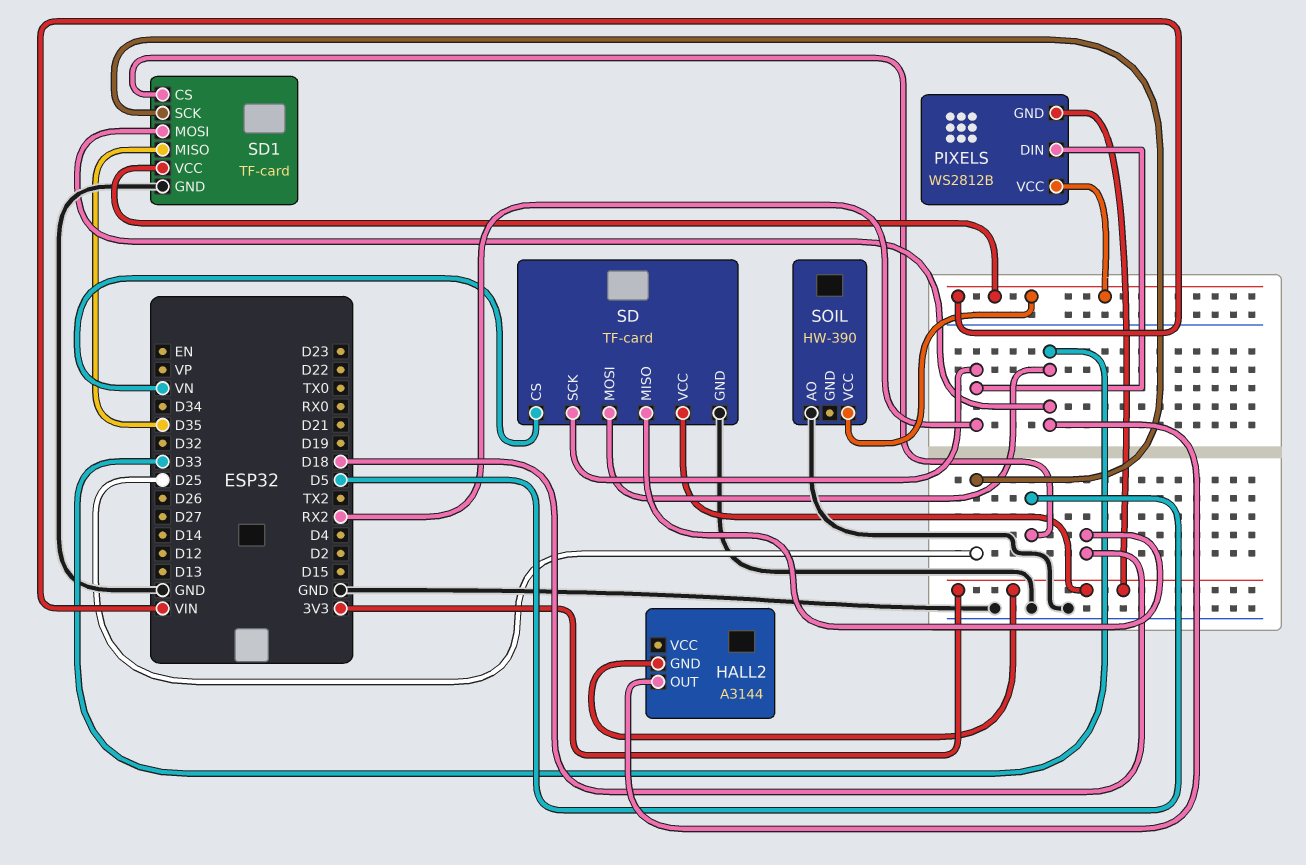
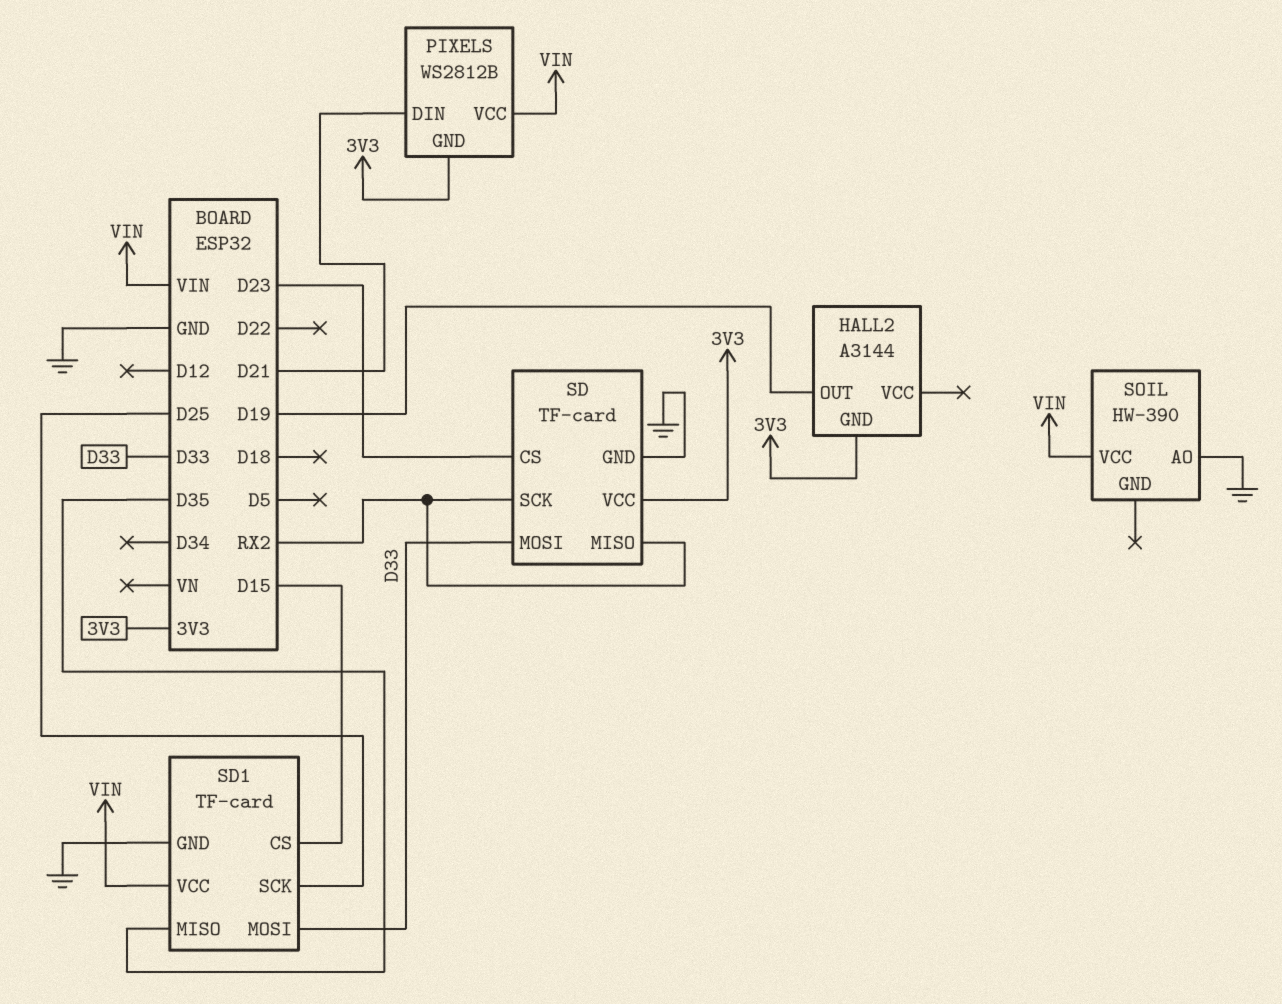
HALL2 pin OUT: D33 -> D19
PIXELS pin DIN: RX2 -> D21
SD pin CS: VN -> D23
SD pin MISO: D18 -> RX2
SD1 pin CS: D5 -> D15

